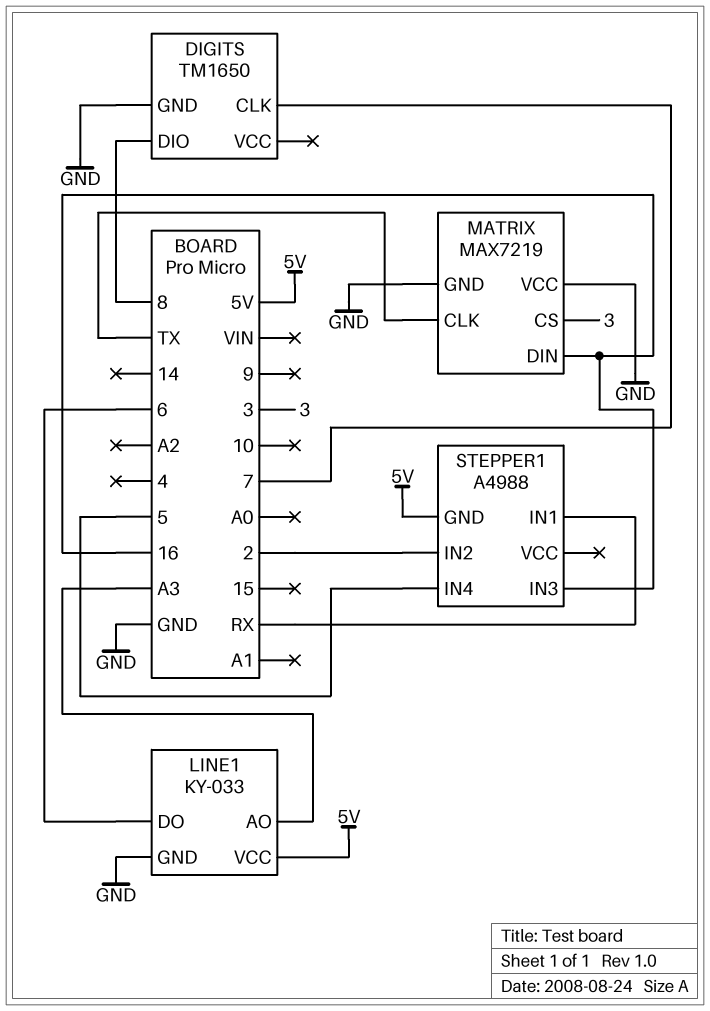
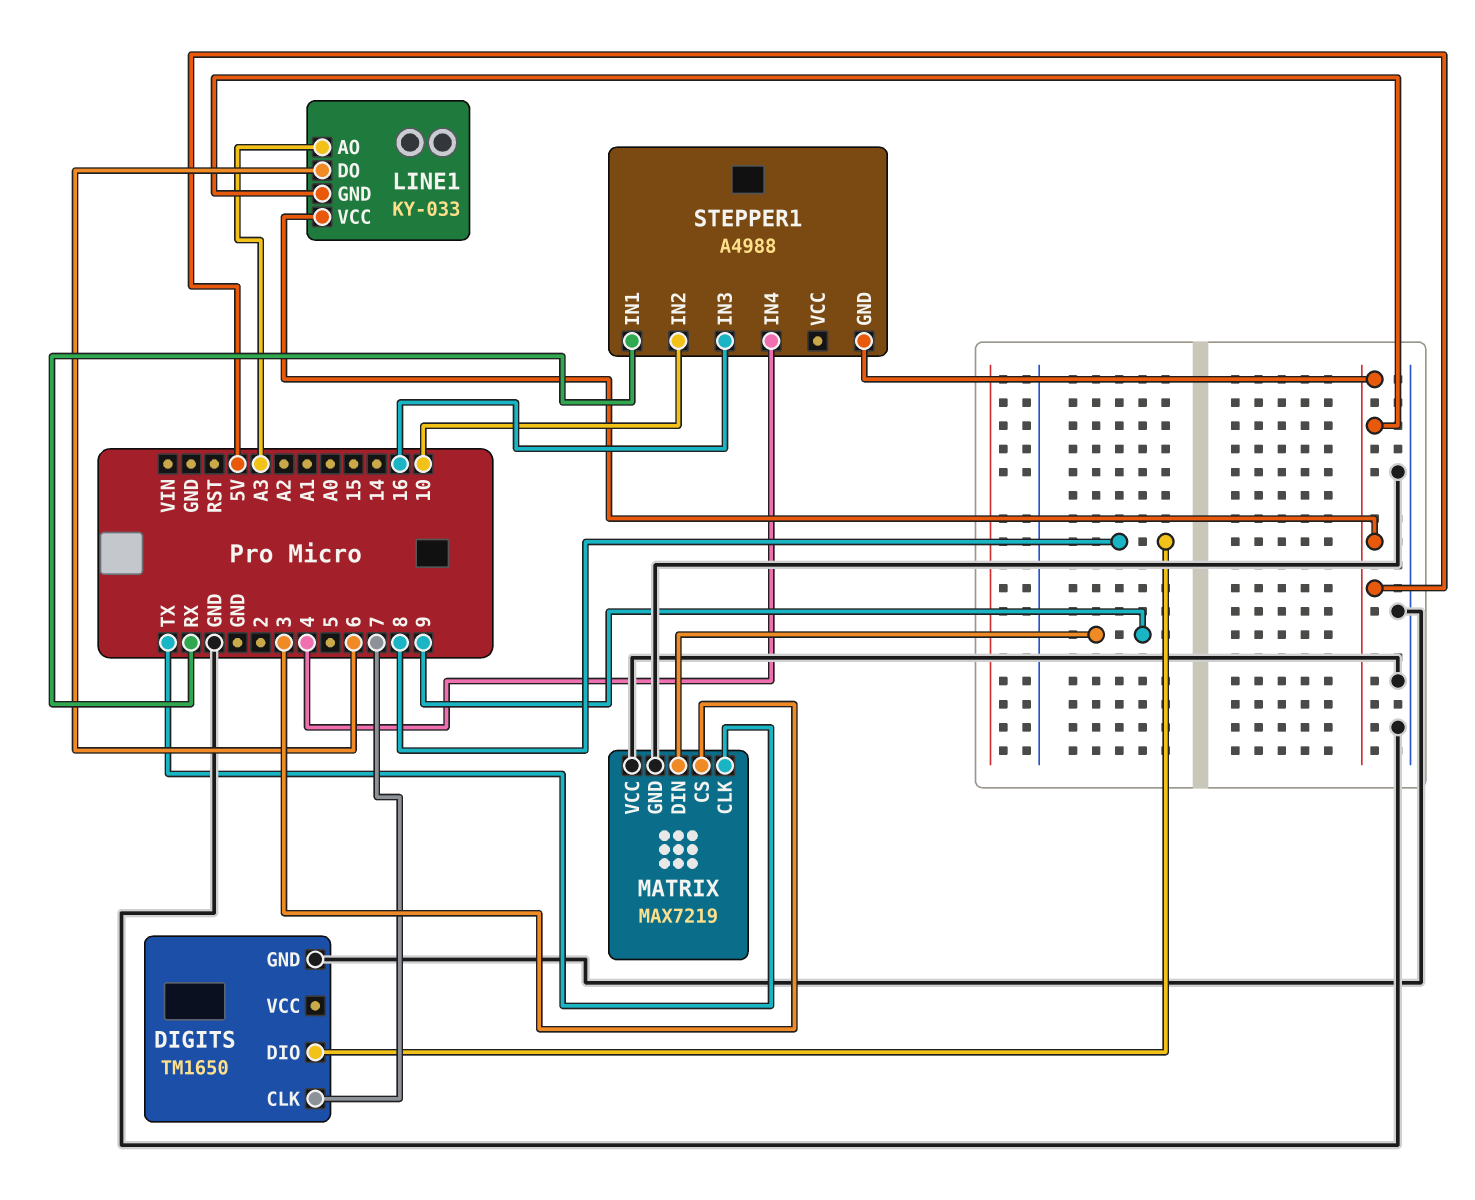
LINE1 pin GND: GND -> 5V
MATRIX pin DIN: 16 -> 9
STEPPER1 pin IN2: 2 -> 10
STEPPER1 pin IN4: 5 -> 4

